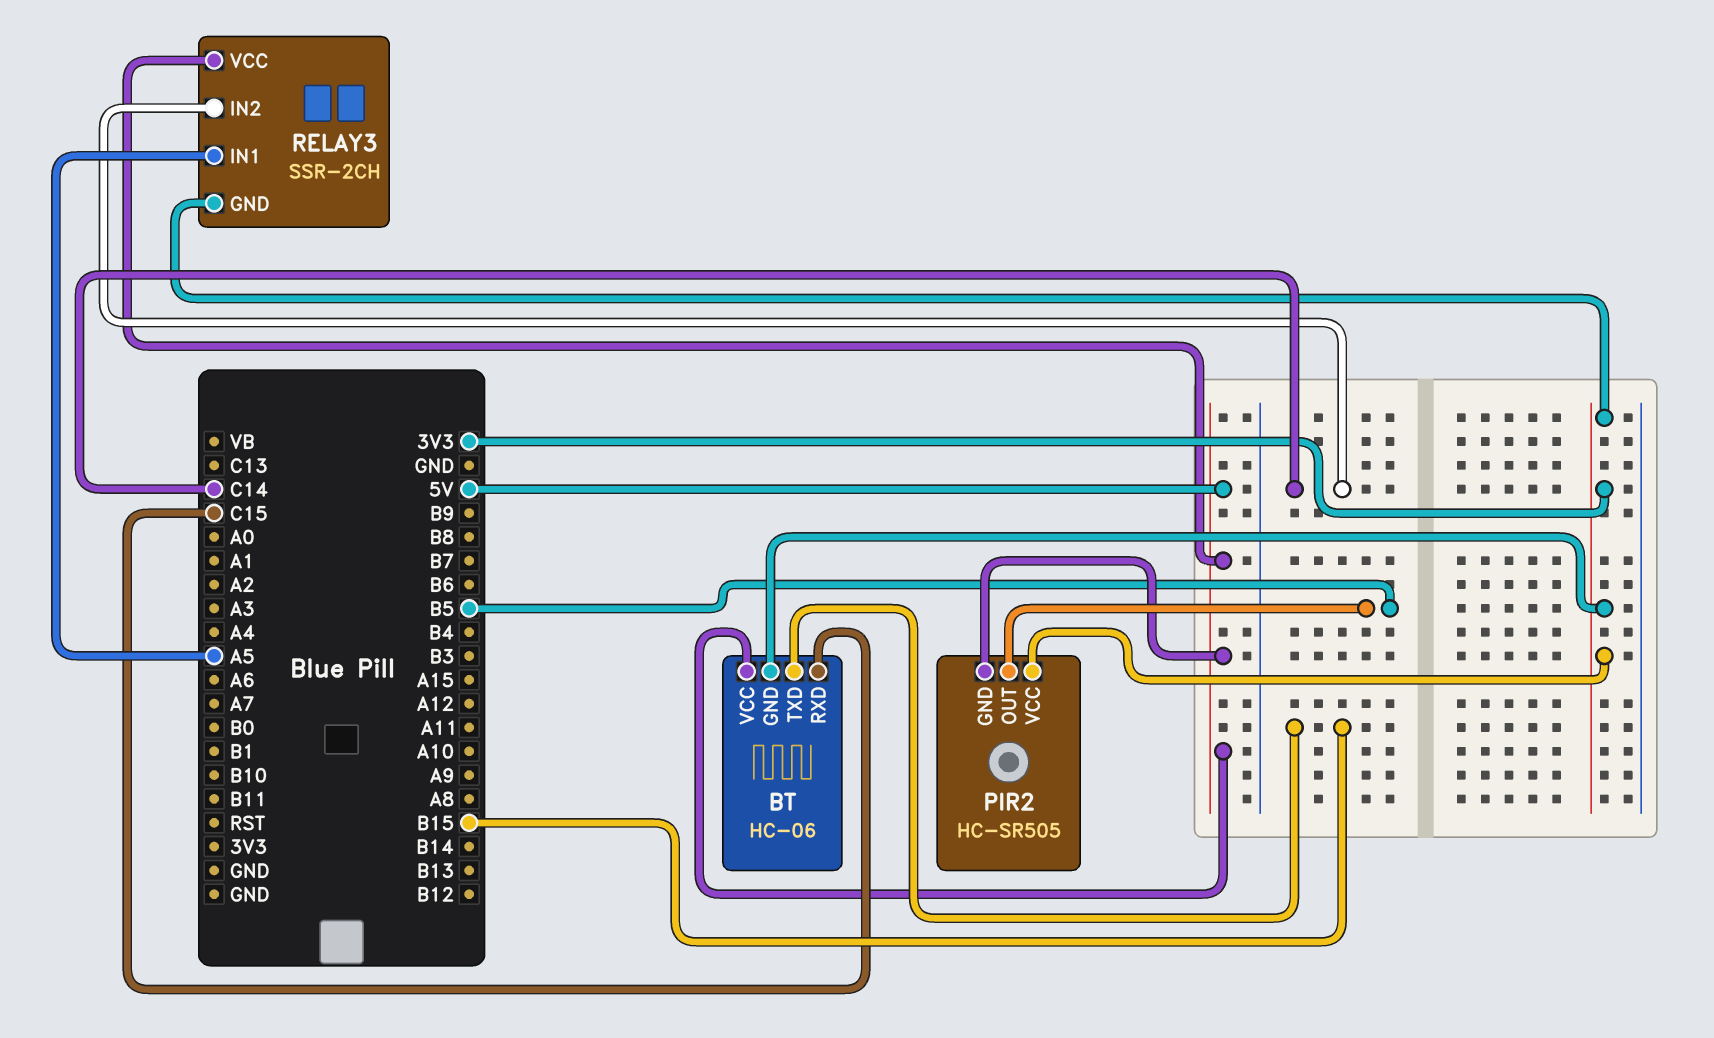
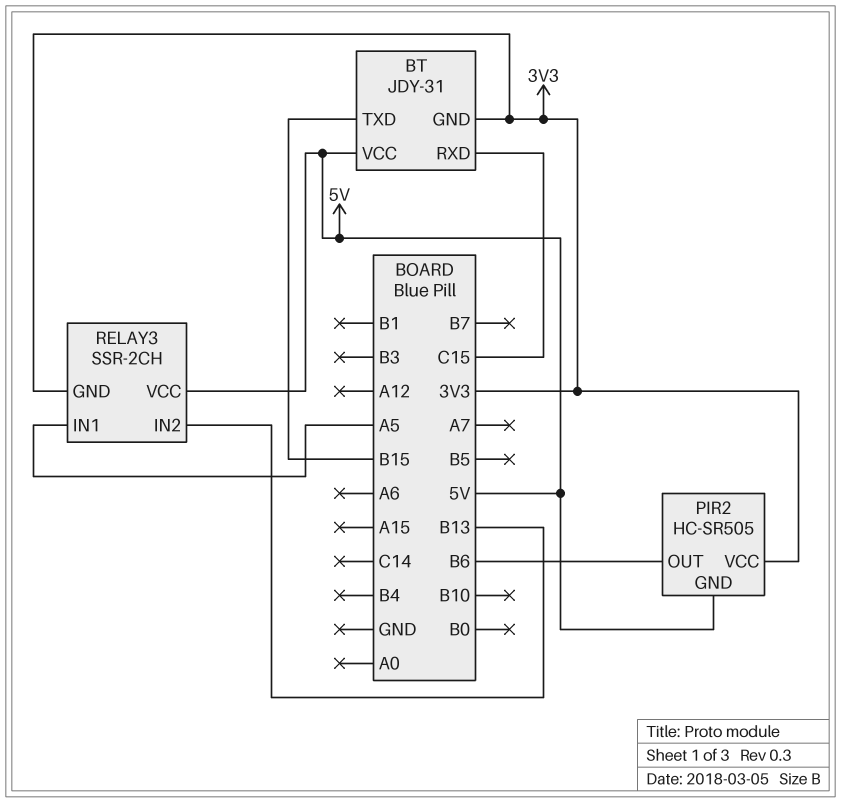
BT: HC-06 -> JDY-31
PIR2 pin OUT: B5 -> B6
RELAY3 pin IN2: C14 -> B13

